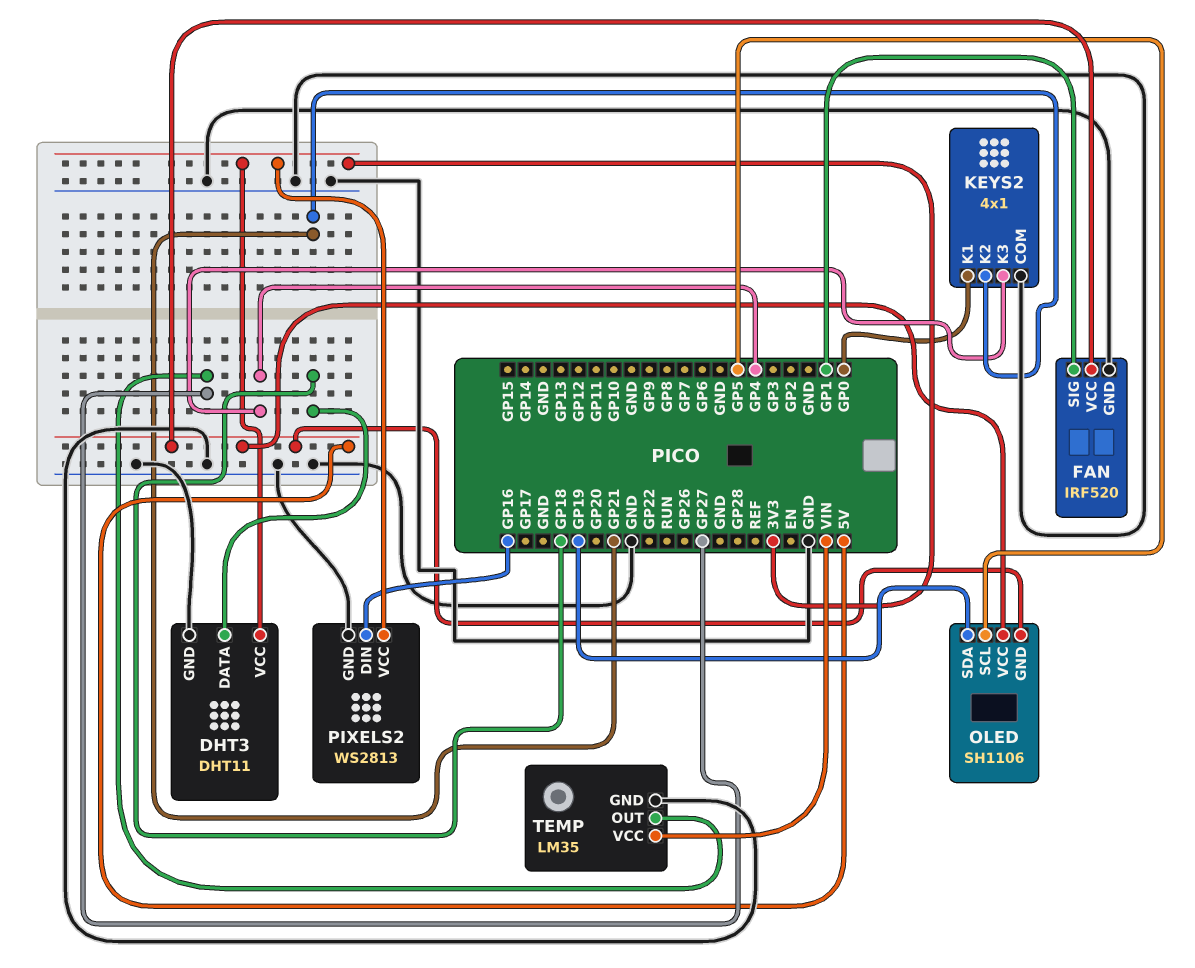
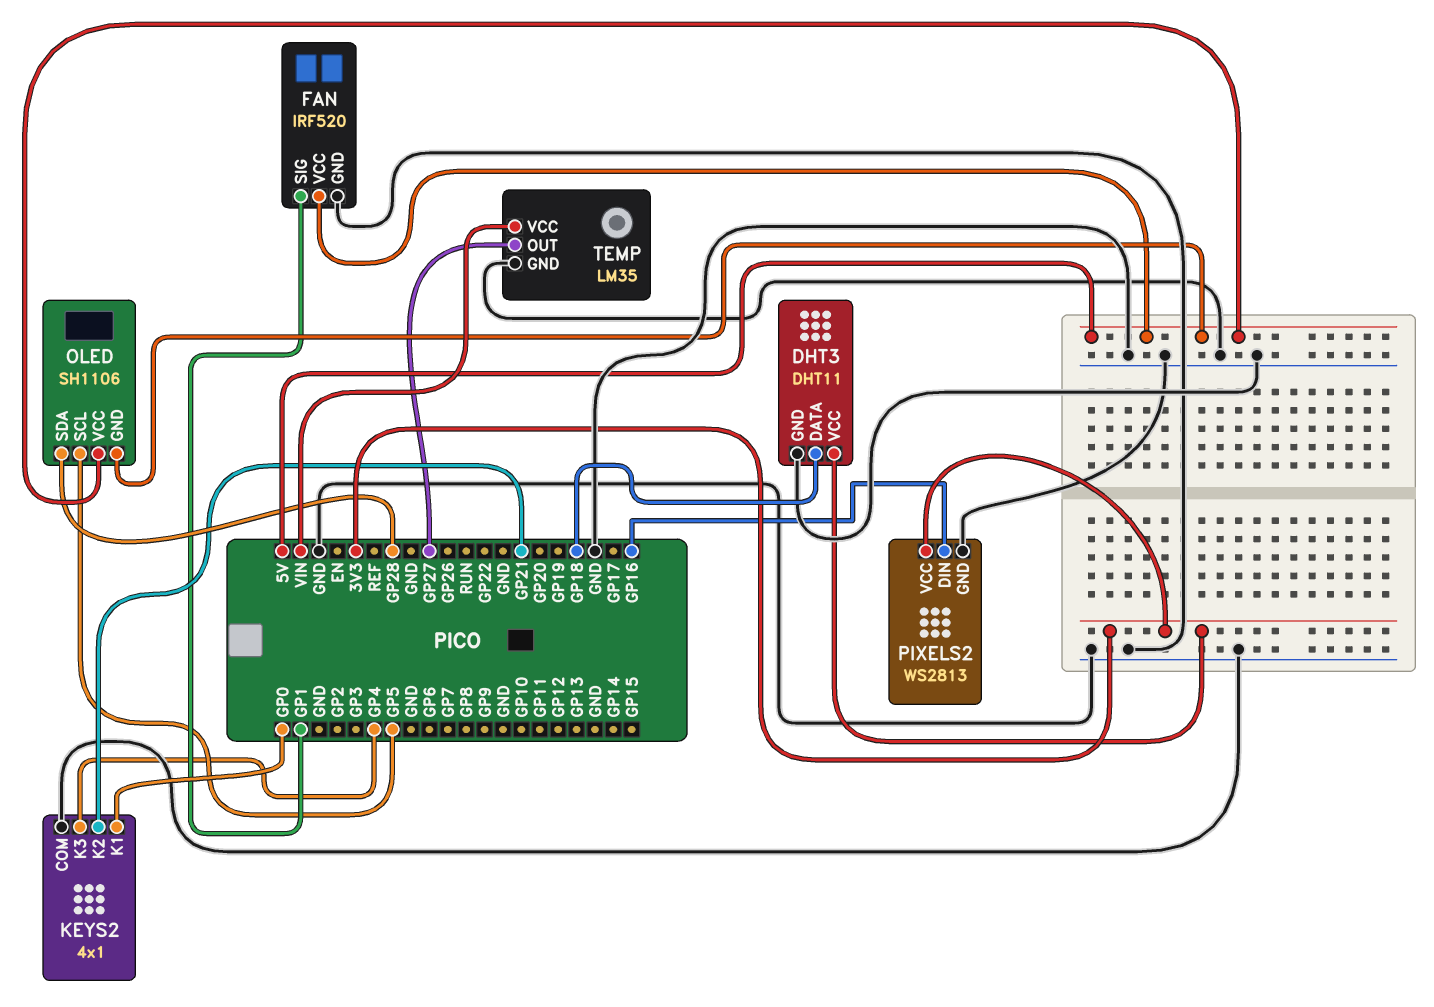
OLED pin SDA: GP19 -> GP28

